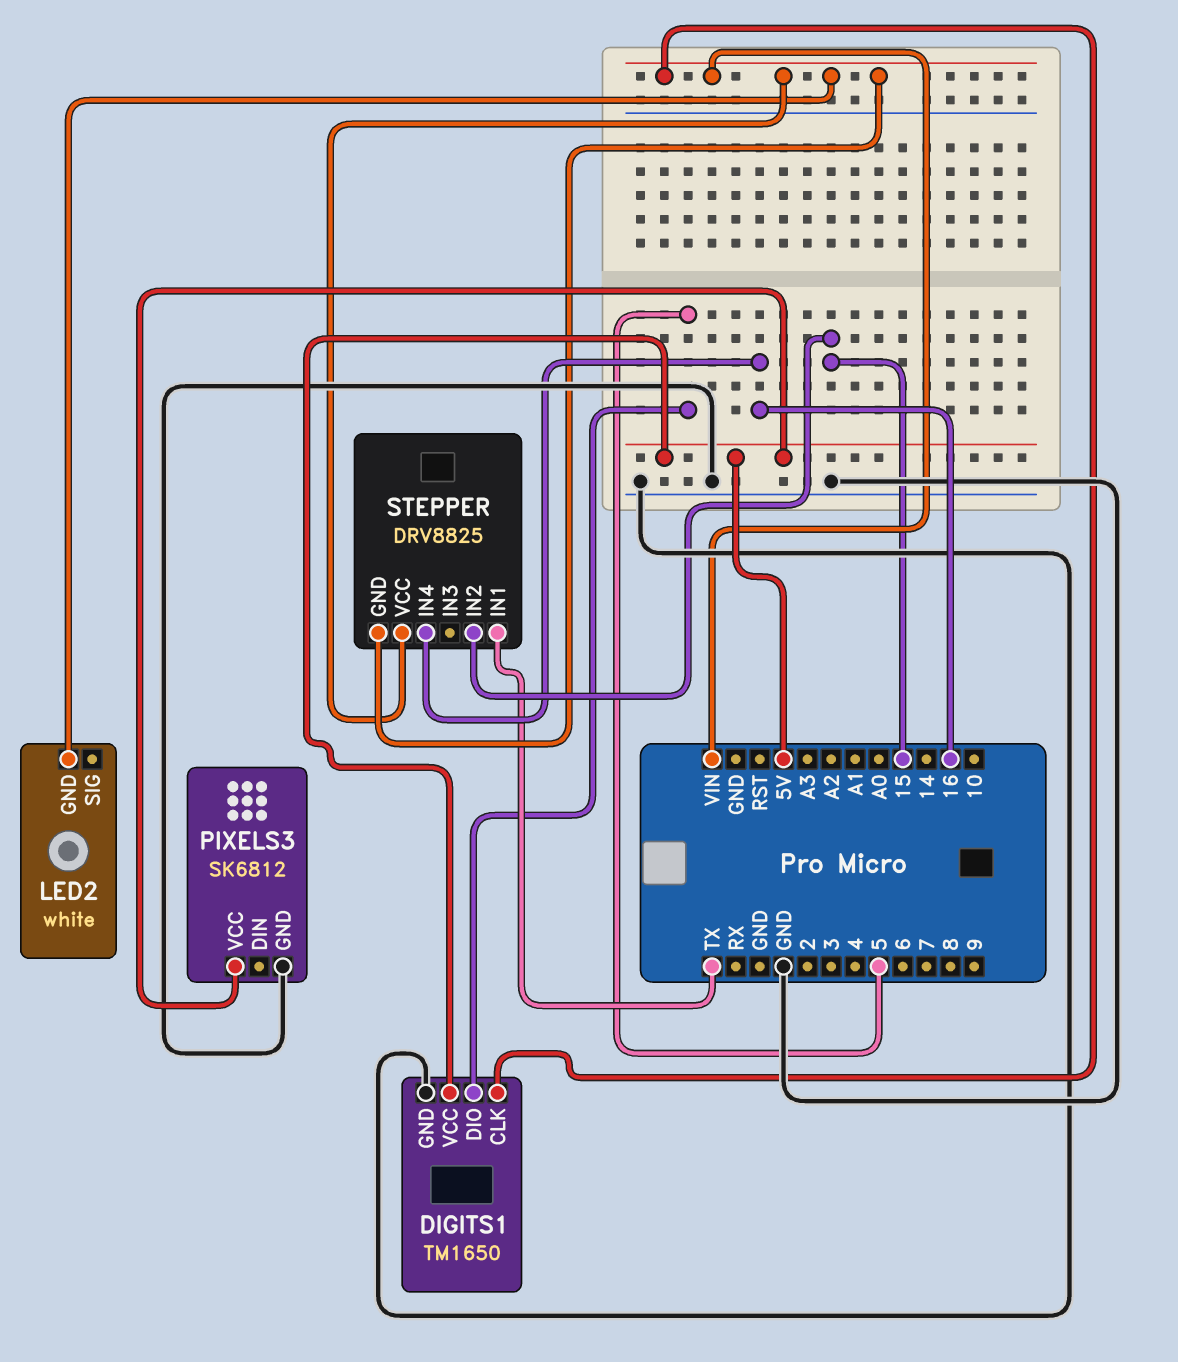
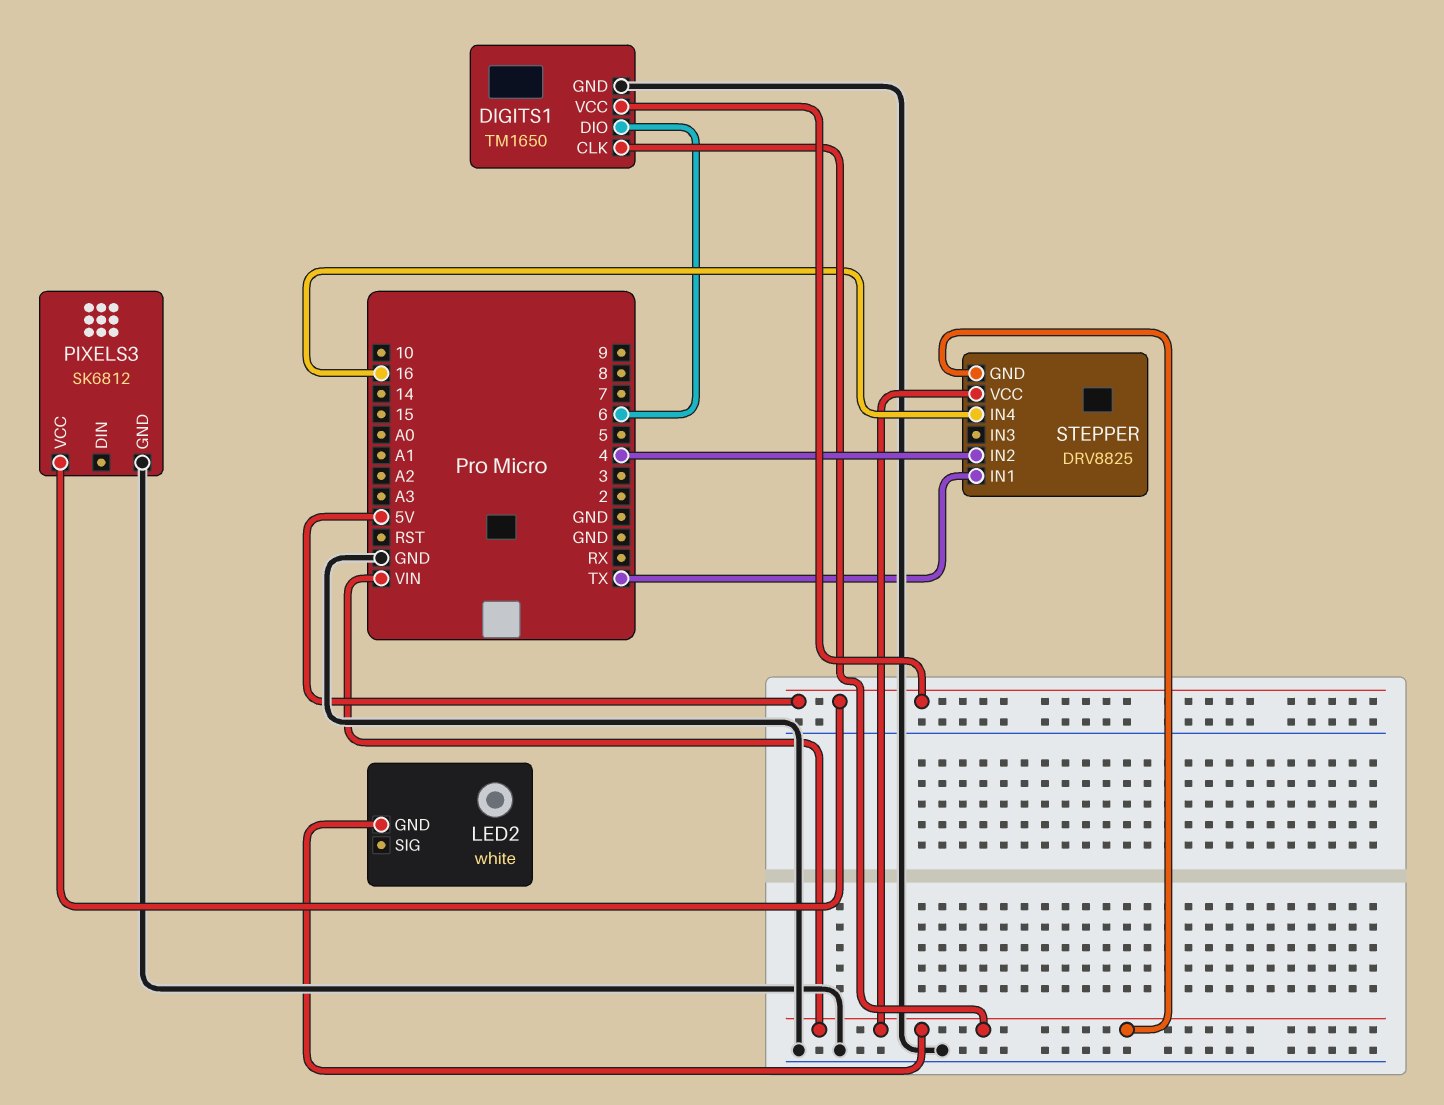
DIGITS1 pin DIO: 5 -> 6
STEPPER pin IN2: 15 -> 4

